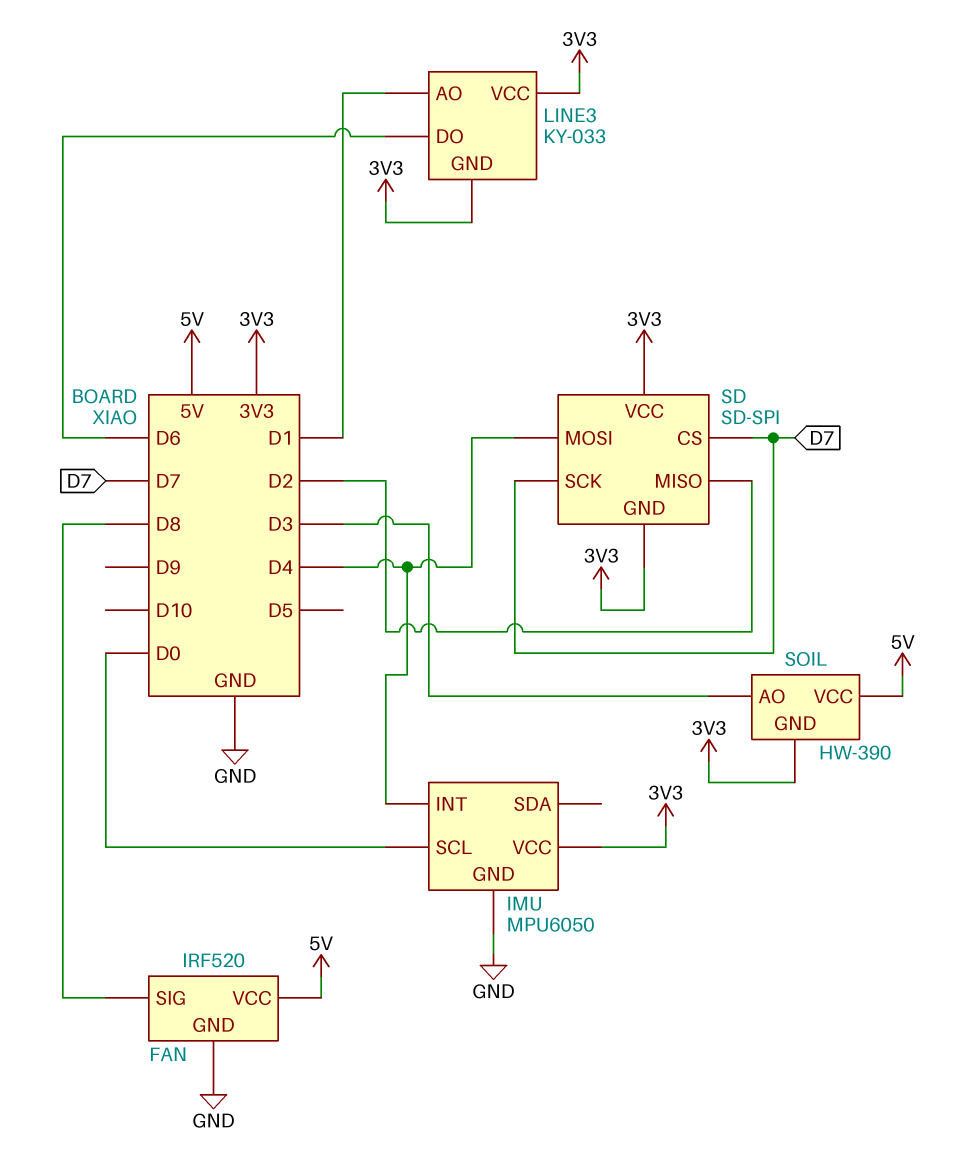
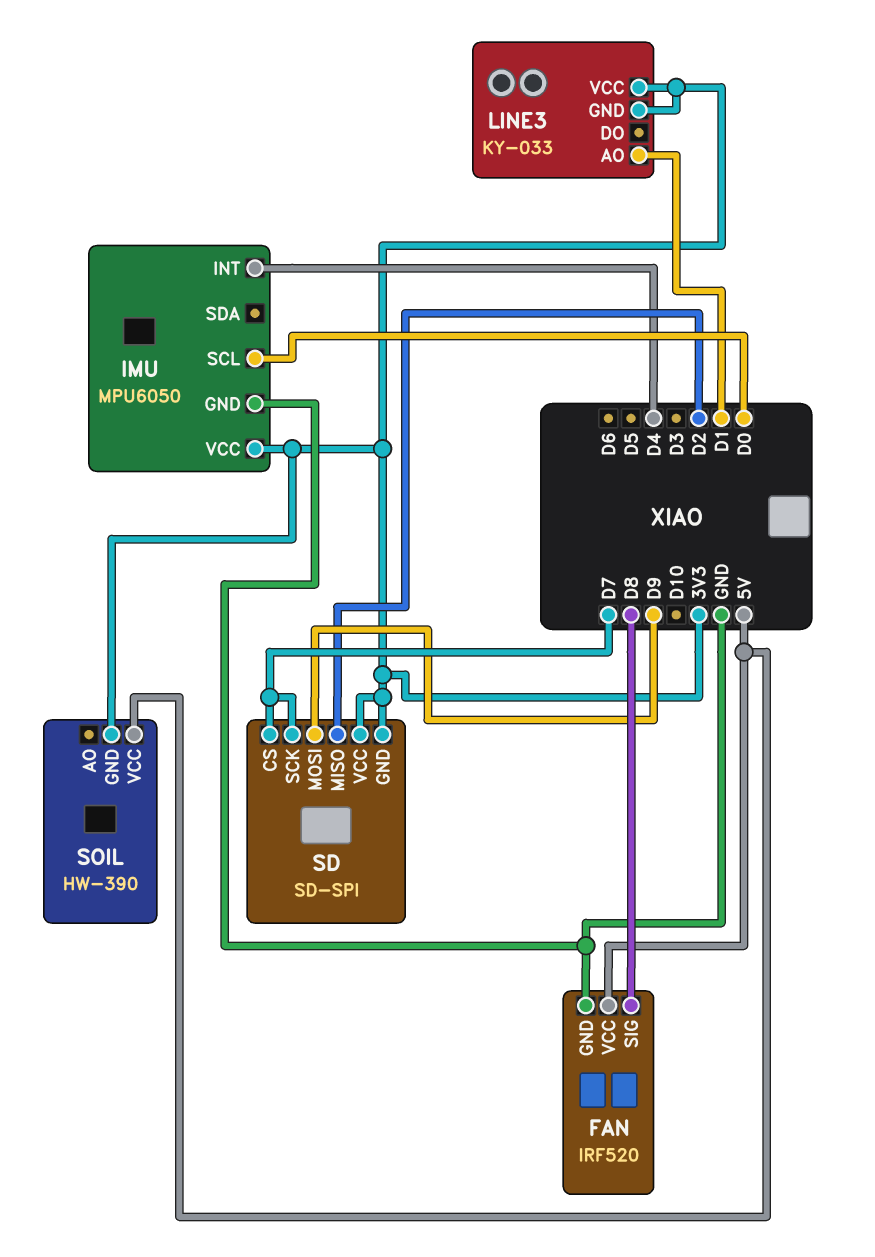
LINE3 pin DO: D6 -> none
SD pin MOSI: D4 -> D9
SOIL pin AO: D3 -> none

